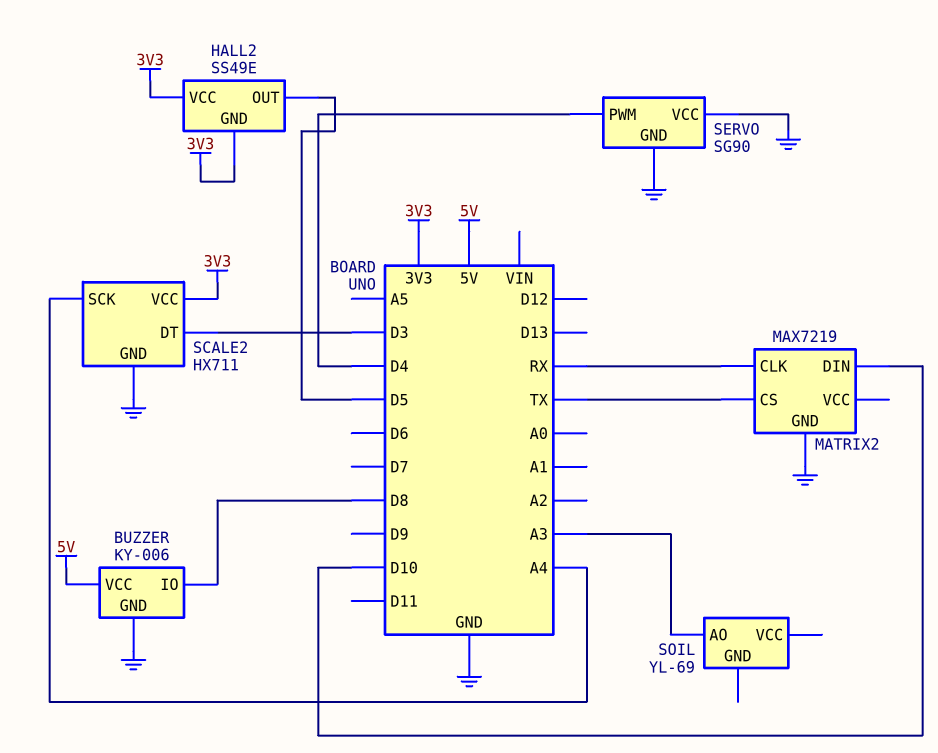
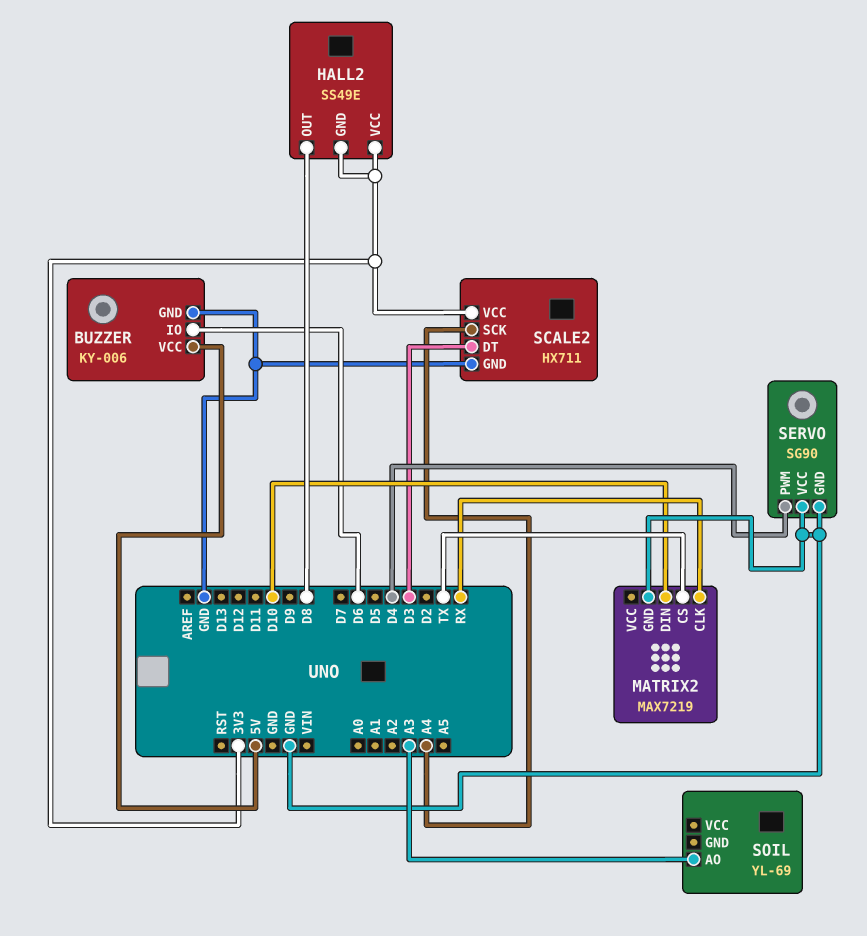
BUZZER pin IO: D8 -> D6
HALL2 pin OUT: D5 -> D8

